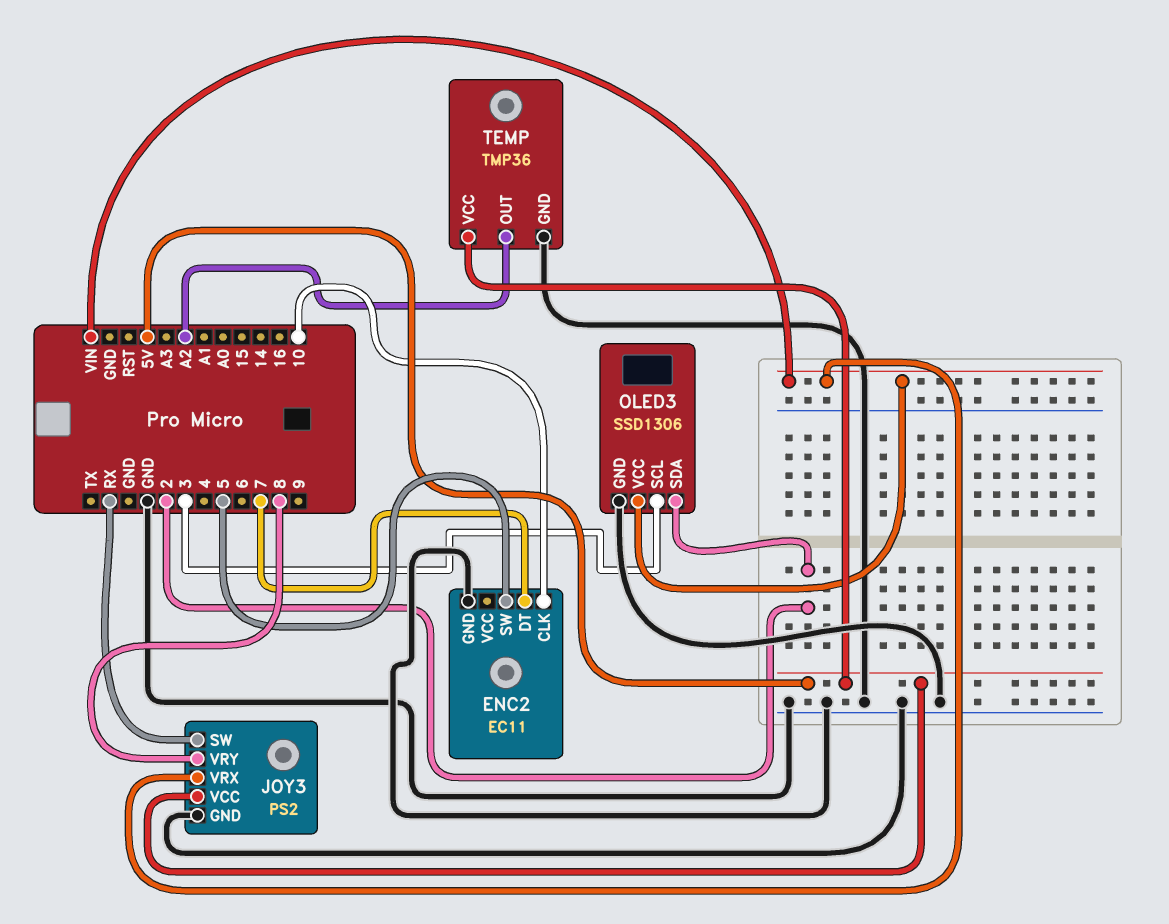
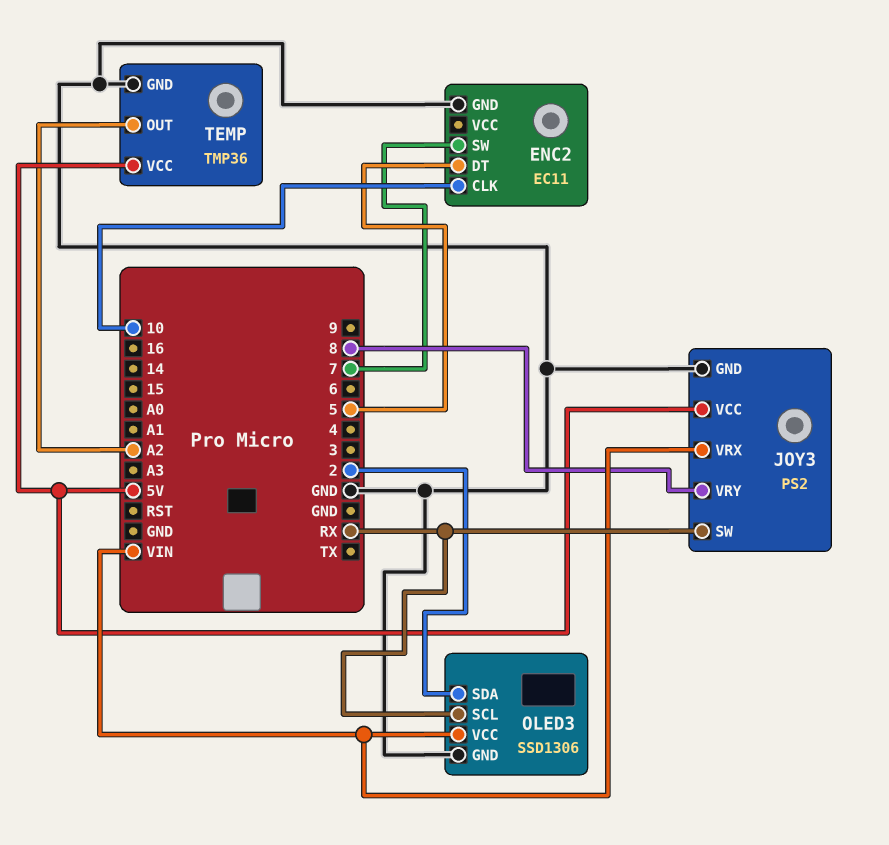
ENC2 pin DT: 7 -> 5
ENC2 pin SW: 5 -> 7
OLED3 pin SCL: 3 -> RX

